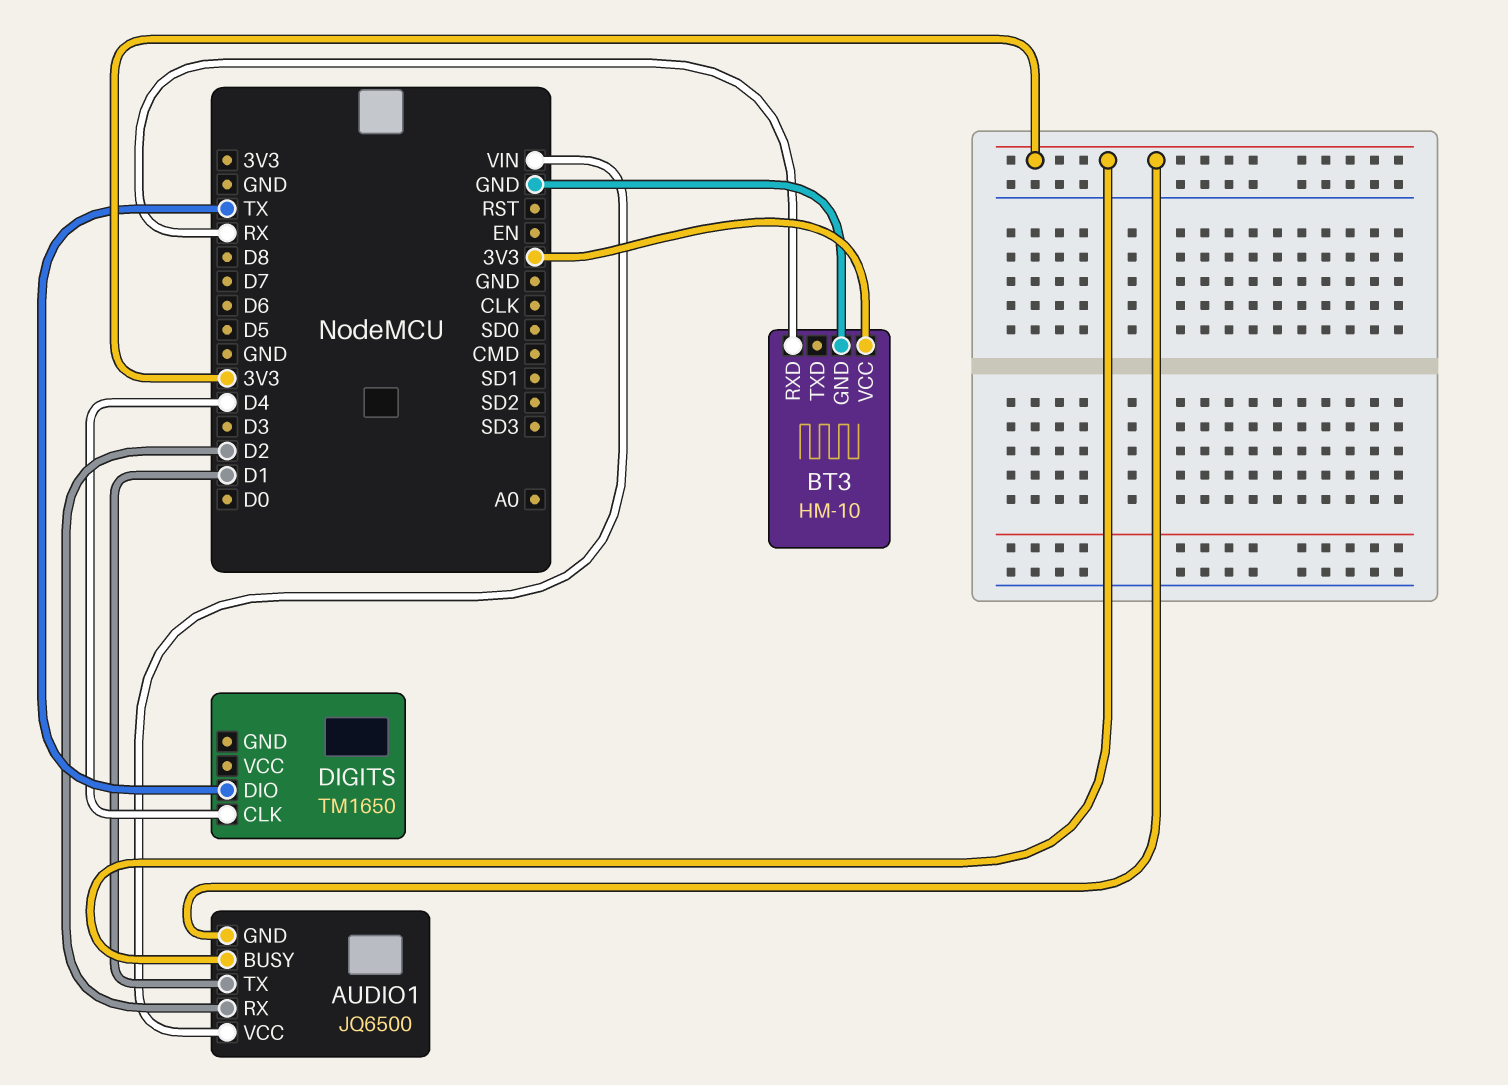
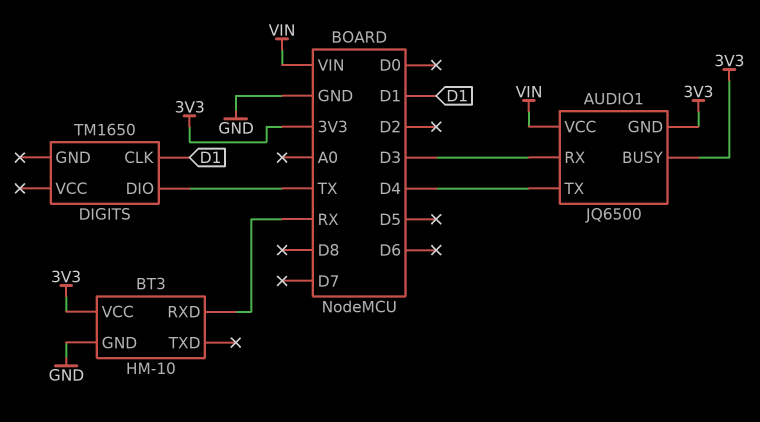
AUDIO1 pin RX: D2 -> D3
AUDIO1 pin TX: D1 -> D4
DIGITS pin CLK: D4 -> D1

